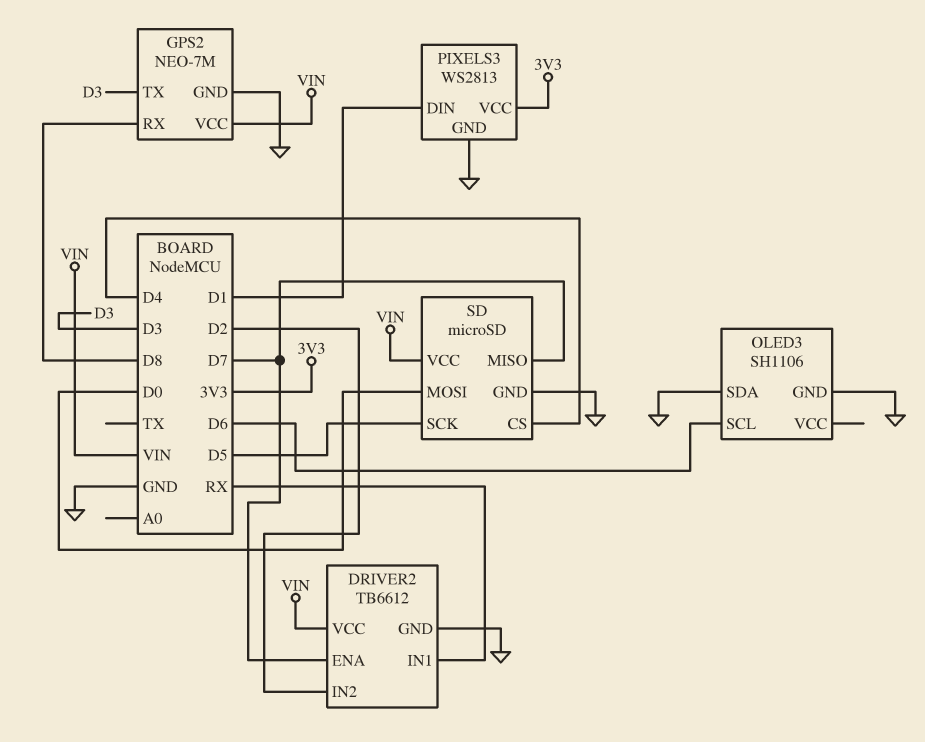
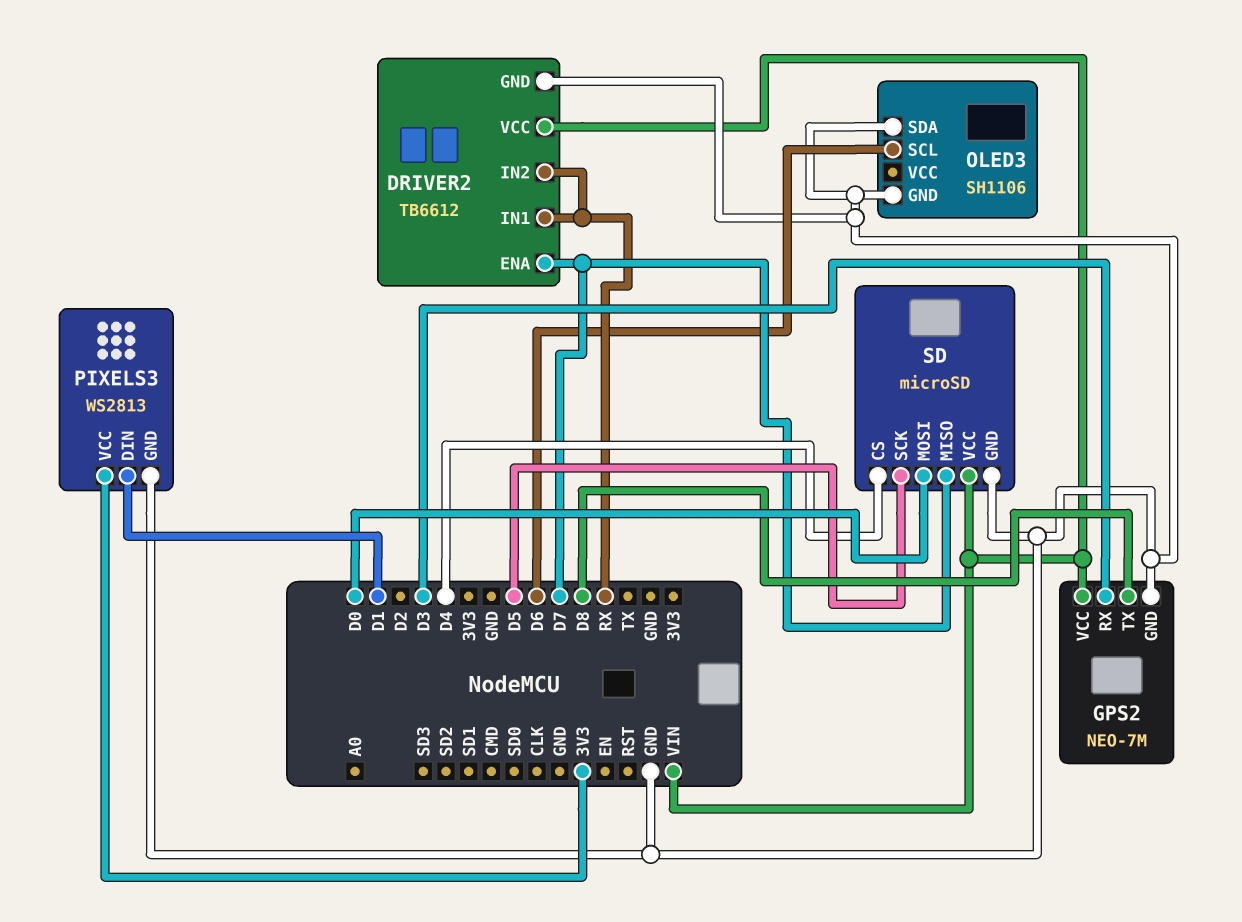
DRIVER2 pin IN2: D2 -> RX
GPS2 pin RX: D8 -> D3
GPS2 pin TX: D3 -> D8

